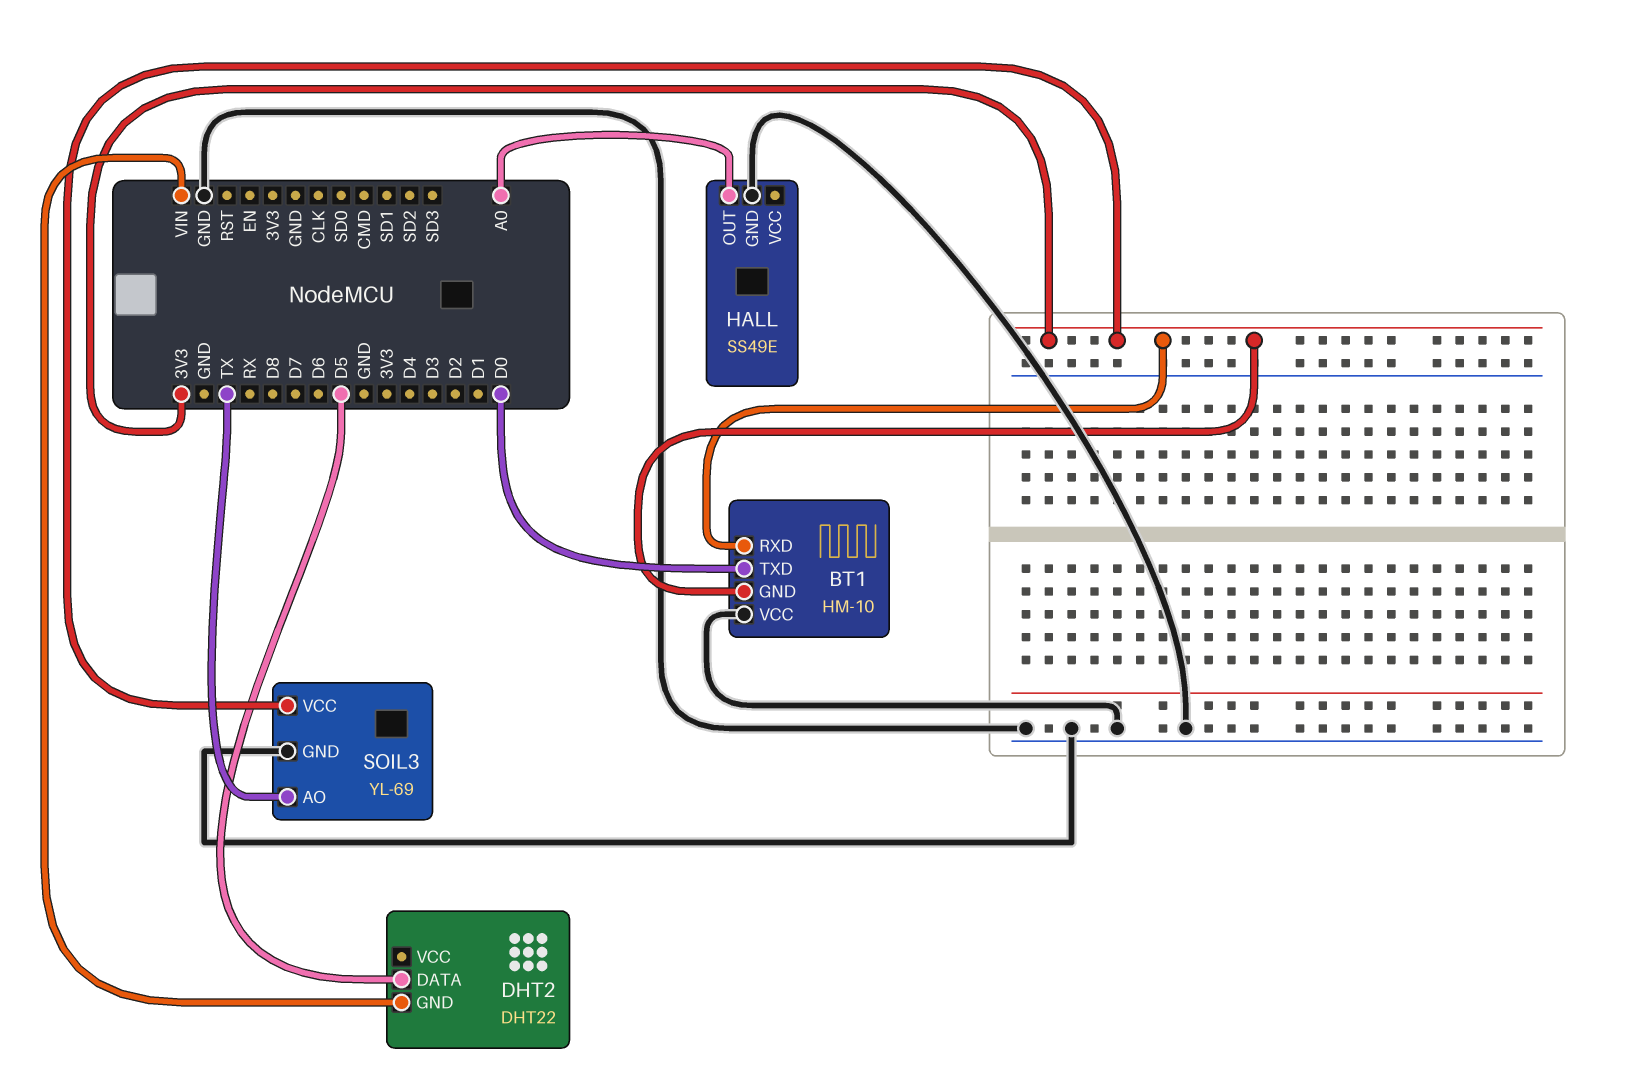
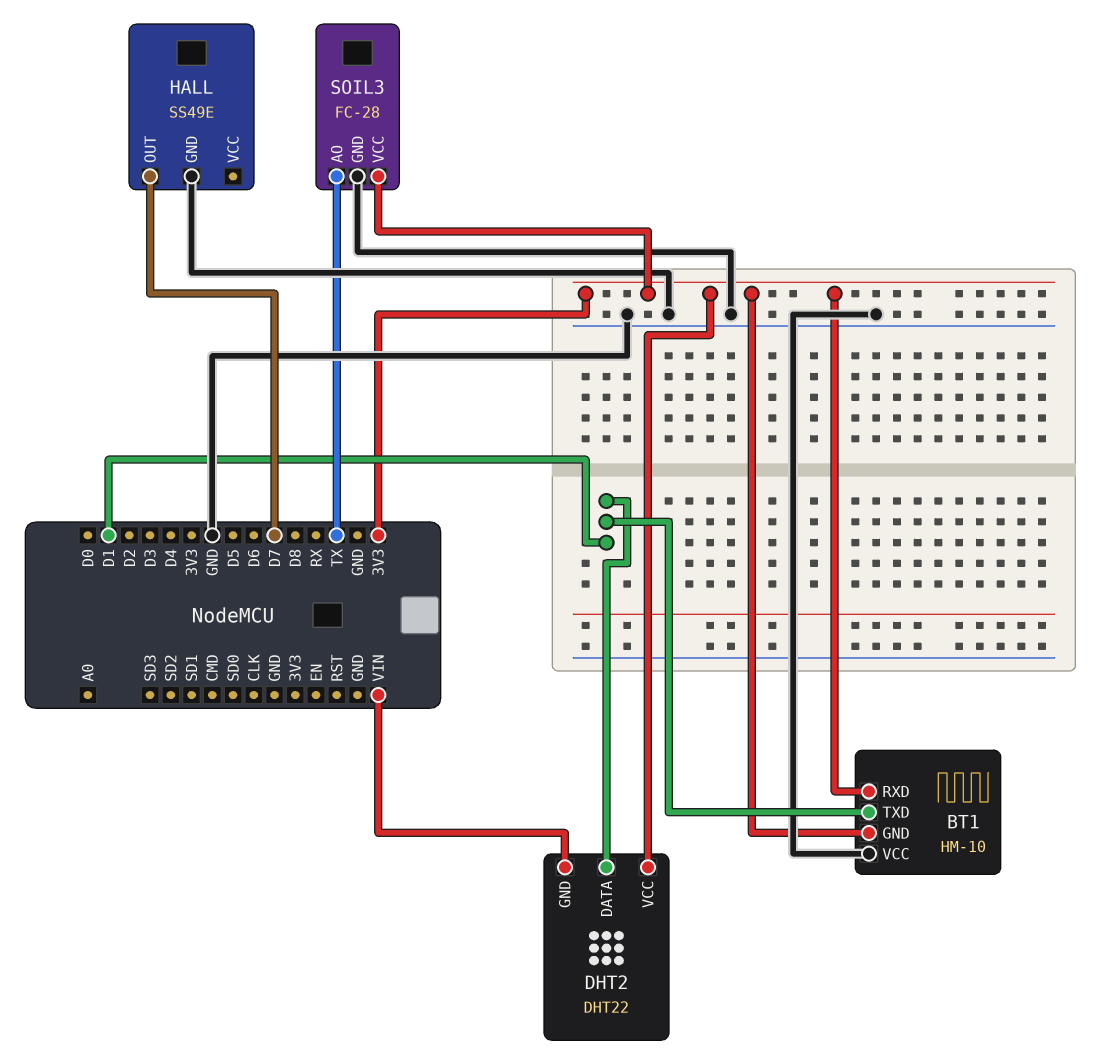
BT1 pin TXD: D0 -> D1
DHT2 pin DATA: D5 -> D1
DHT2 pin VCC: none -> 3V3
HALL pin OUT: A0 -> D7
SOIL3: YL-69 -> FC-28

